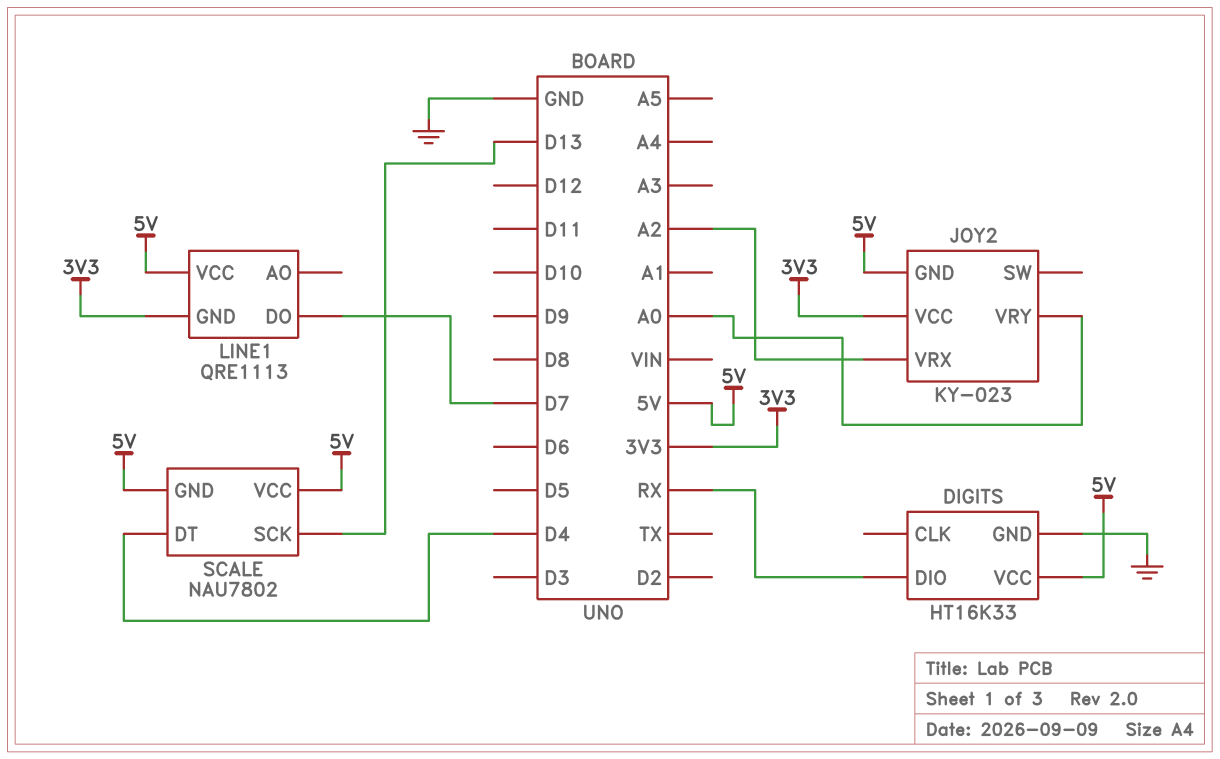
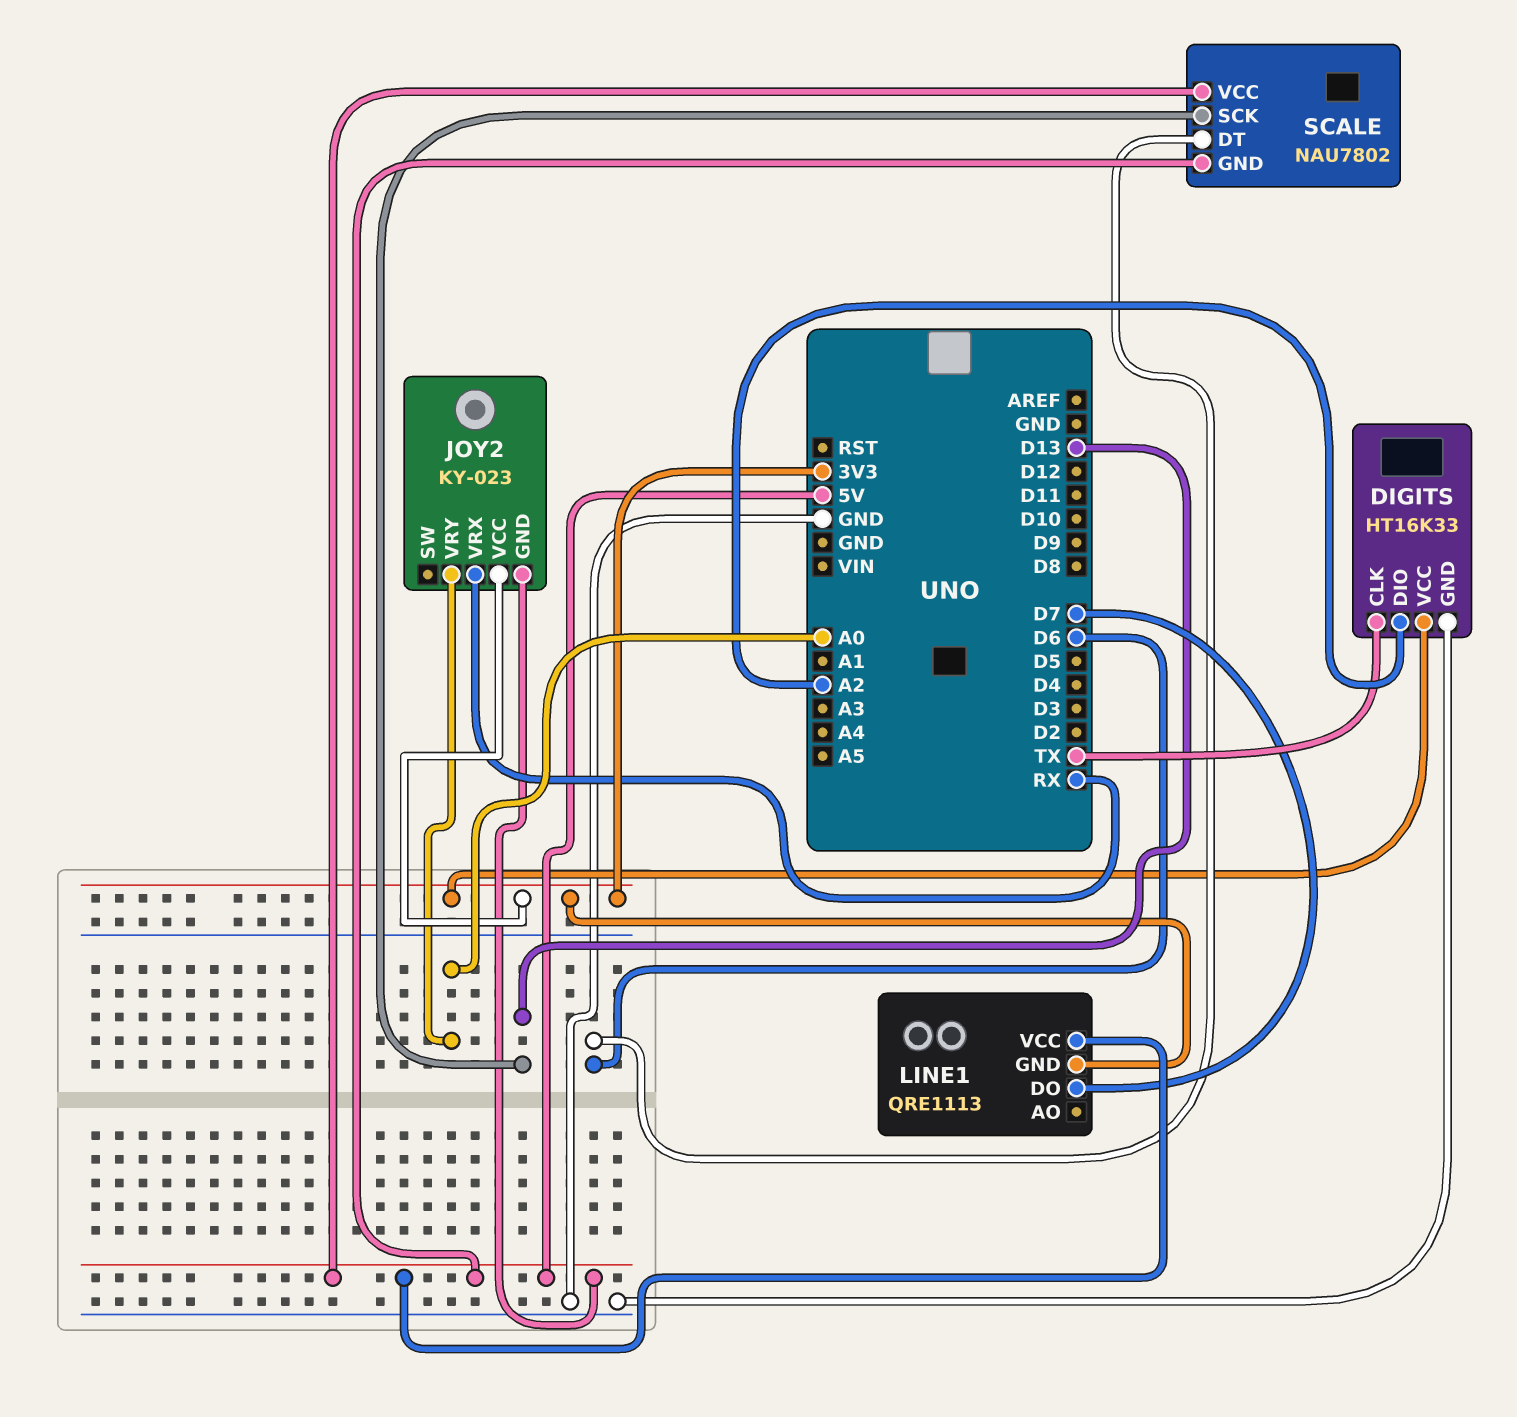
DIGITS pin CLK: none -> TX
DIGITS pin DIO: RX -> A2
DIGITS pin VCC: 5V -> 3V3
JOY2 pin VRX: A2 -> RX
SCALE pin DT: D4 -> D6

